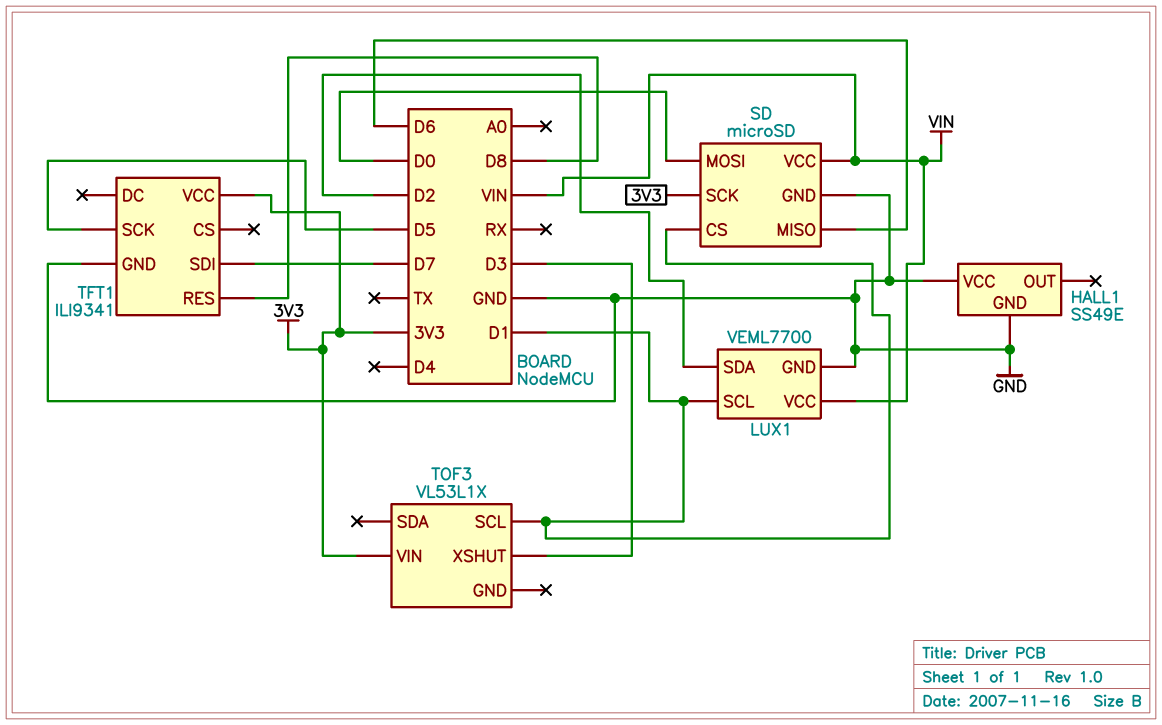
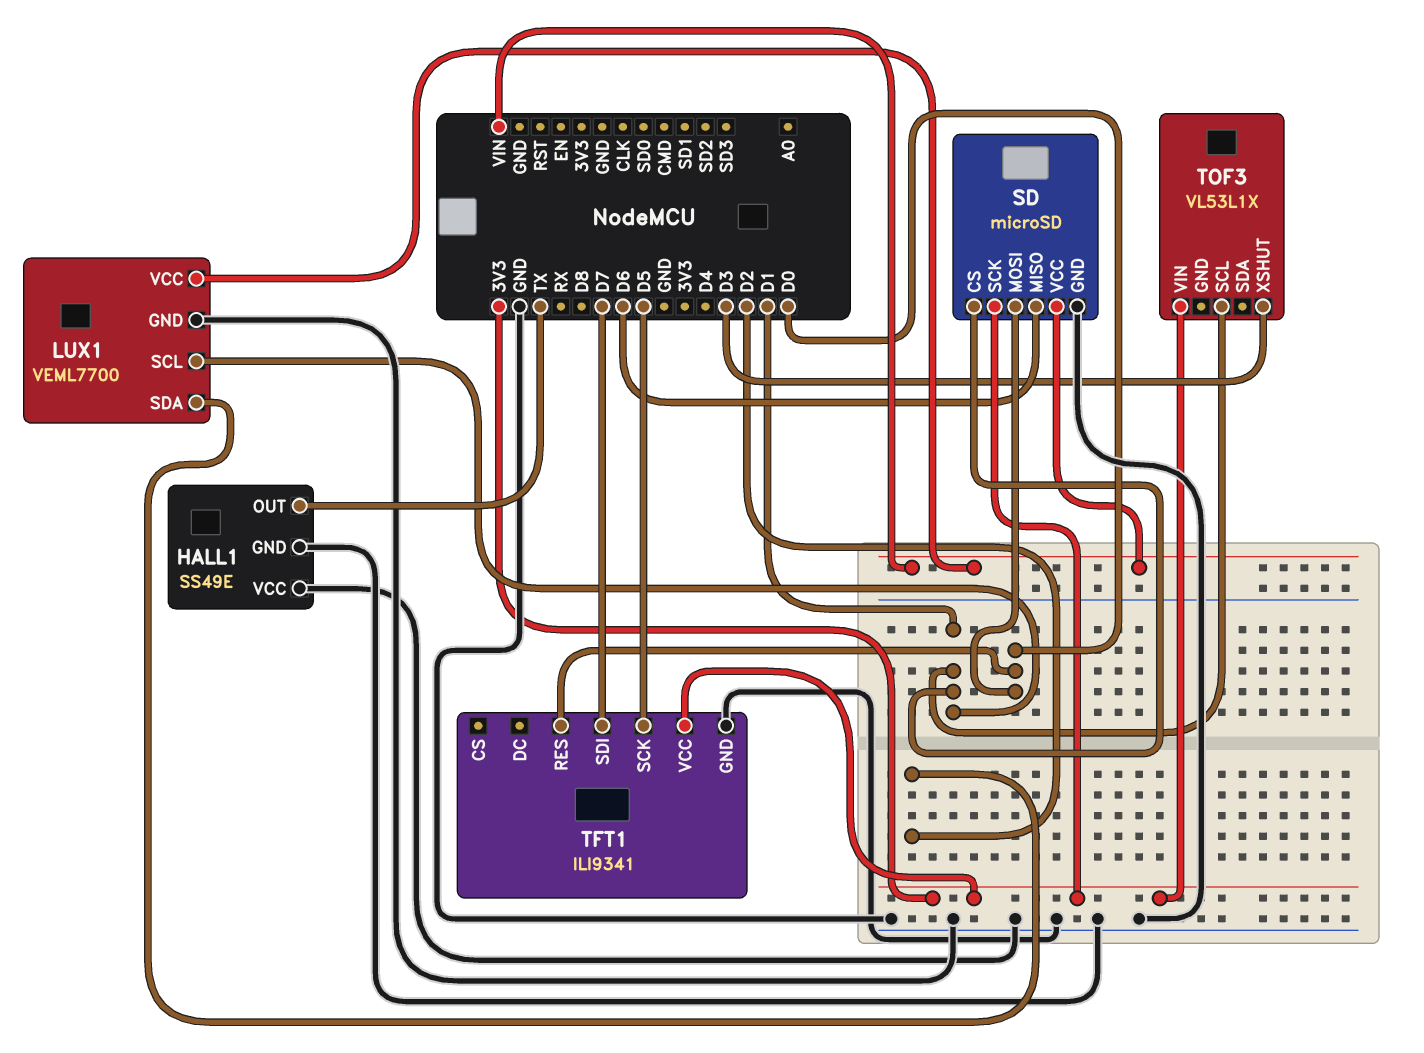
HALL1 pin OUT: none -> TX
TFT1 pin RES: D8 -> D0

